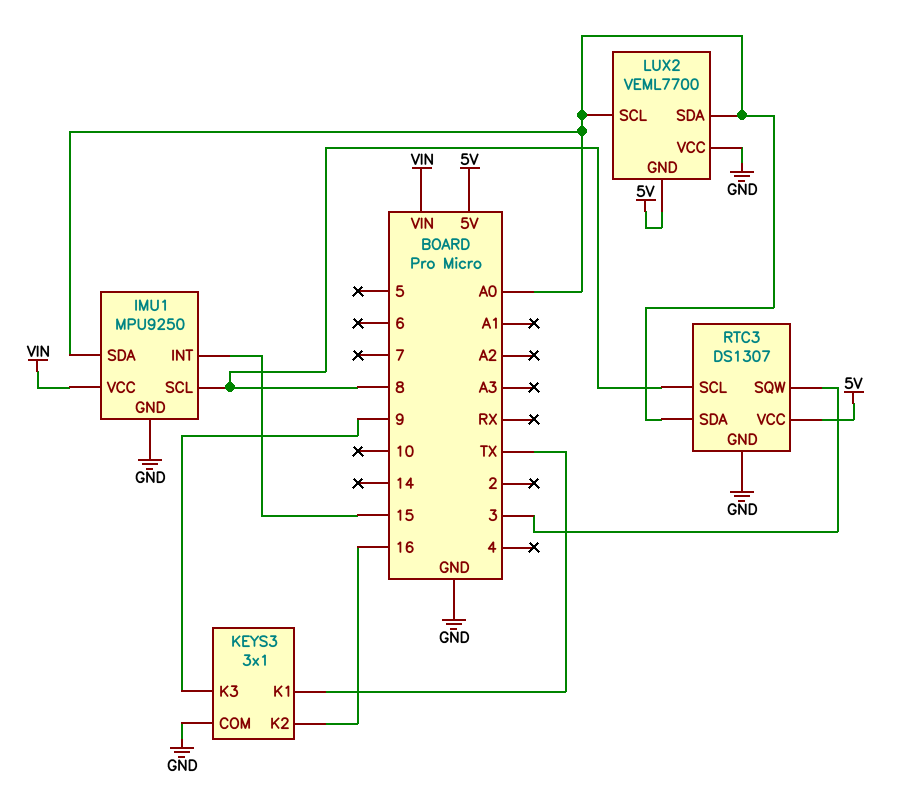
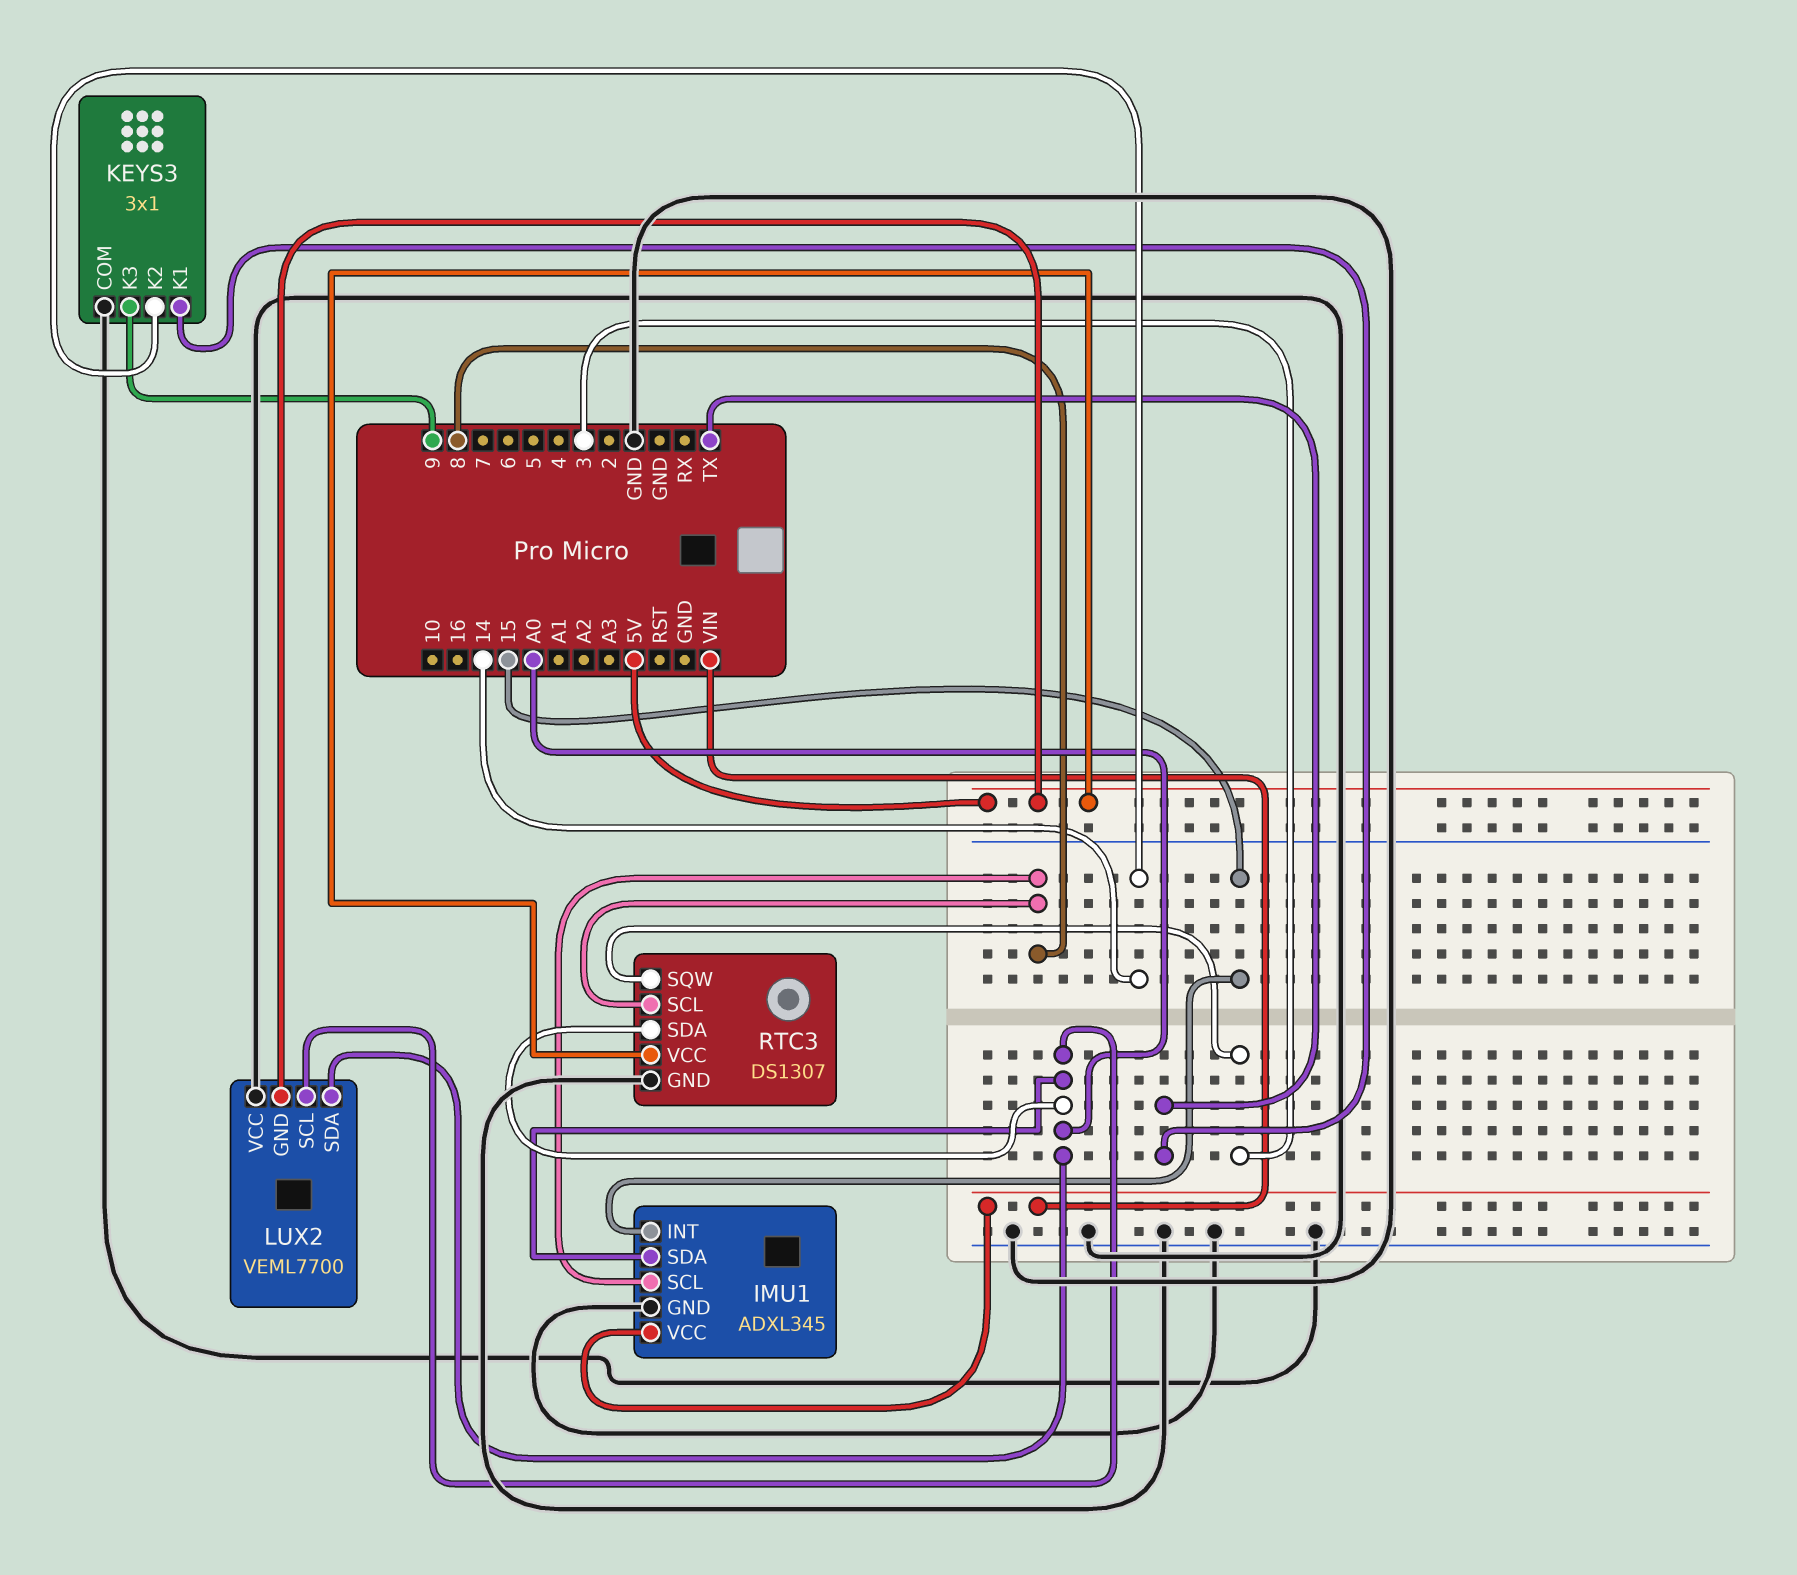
IMU1: MPU9250 -> ADXL345
KEYS3 pin K2: 16 -> 14

